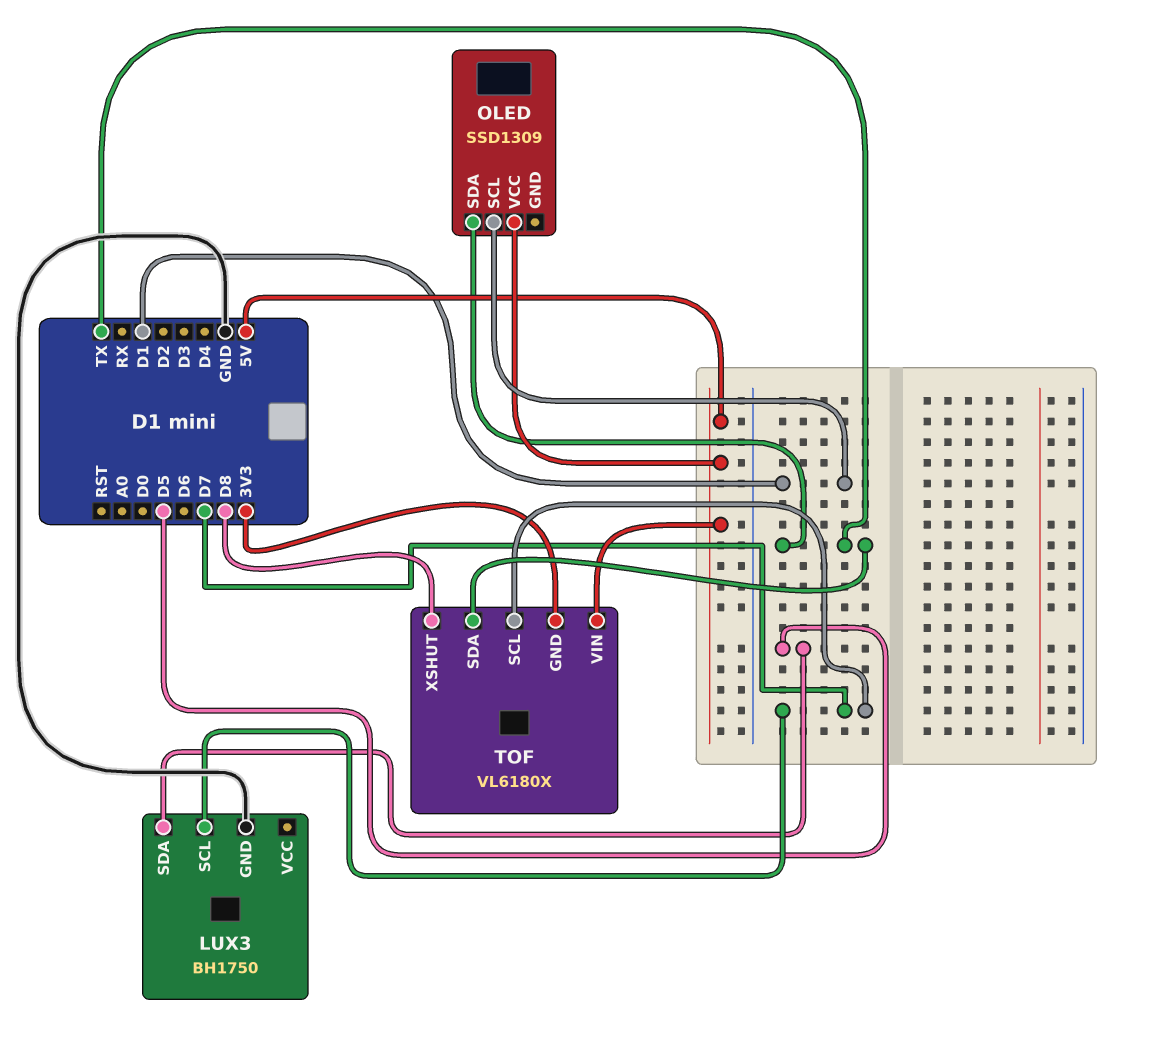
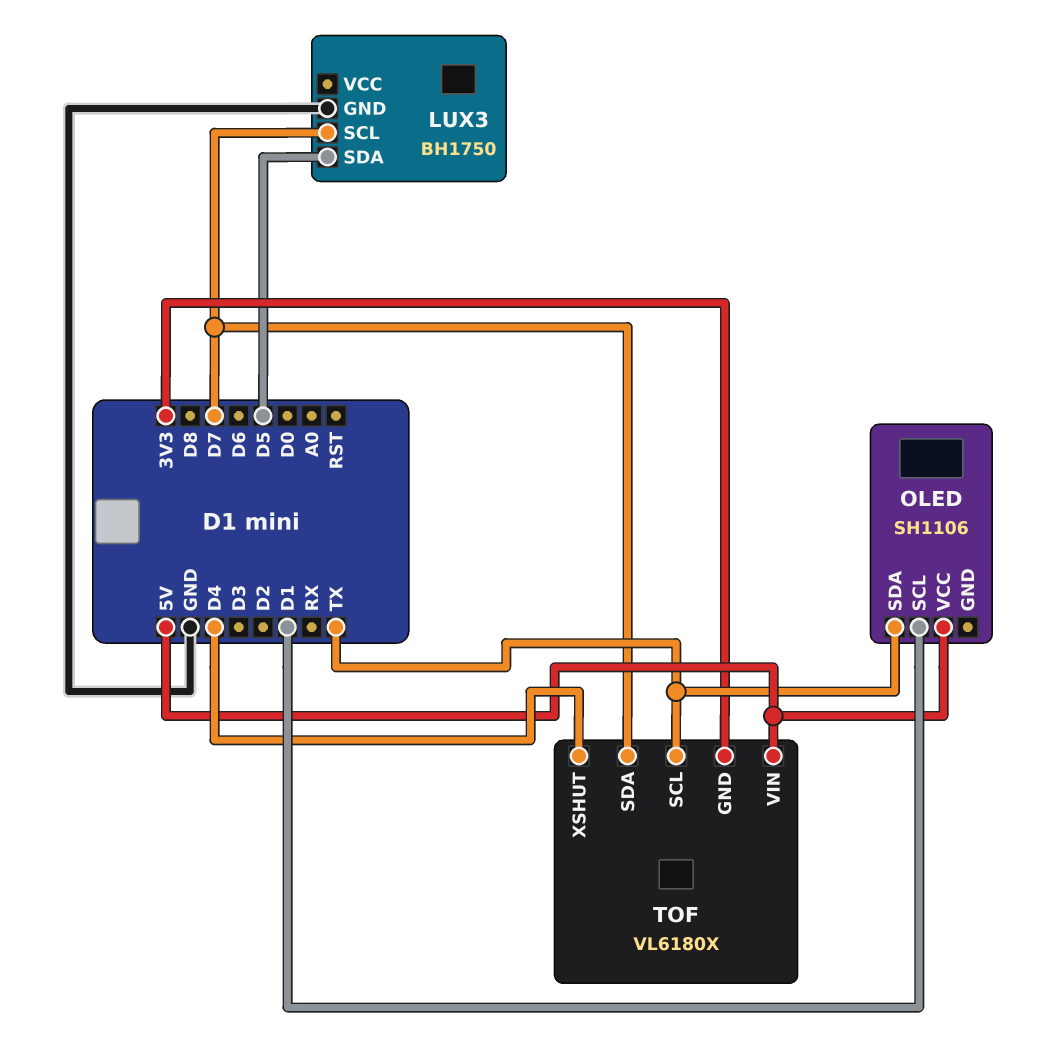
OLED: SSD1309 -> SH1106
TOF pin SCL: D7 -> TX
TOF pin SDA: TX -> D7
TOF pin XSHUT: D8 -> D4

